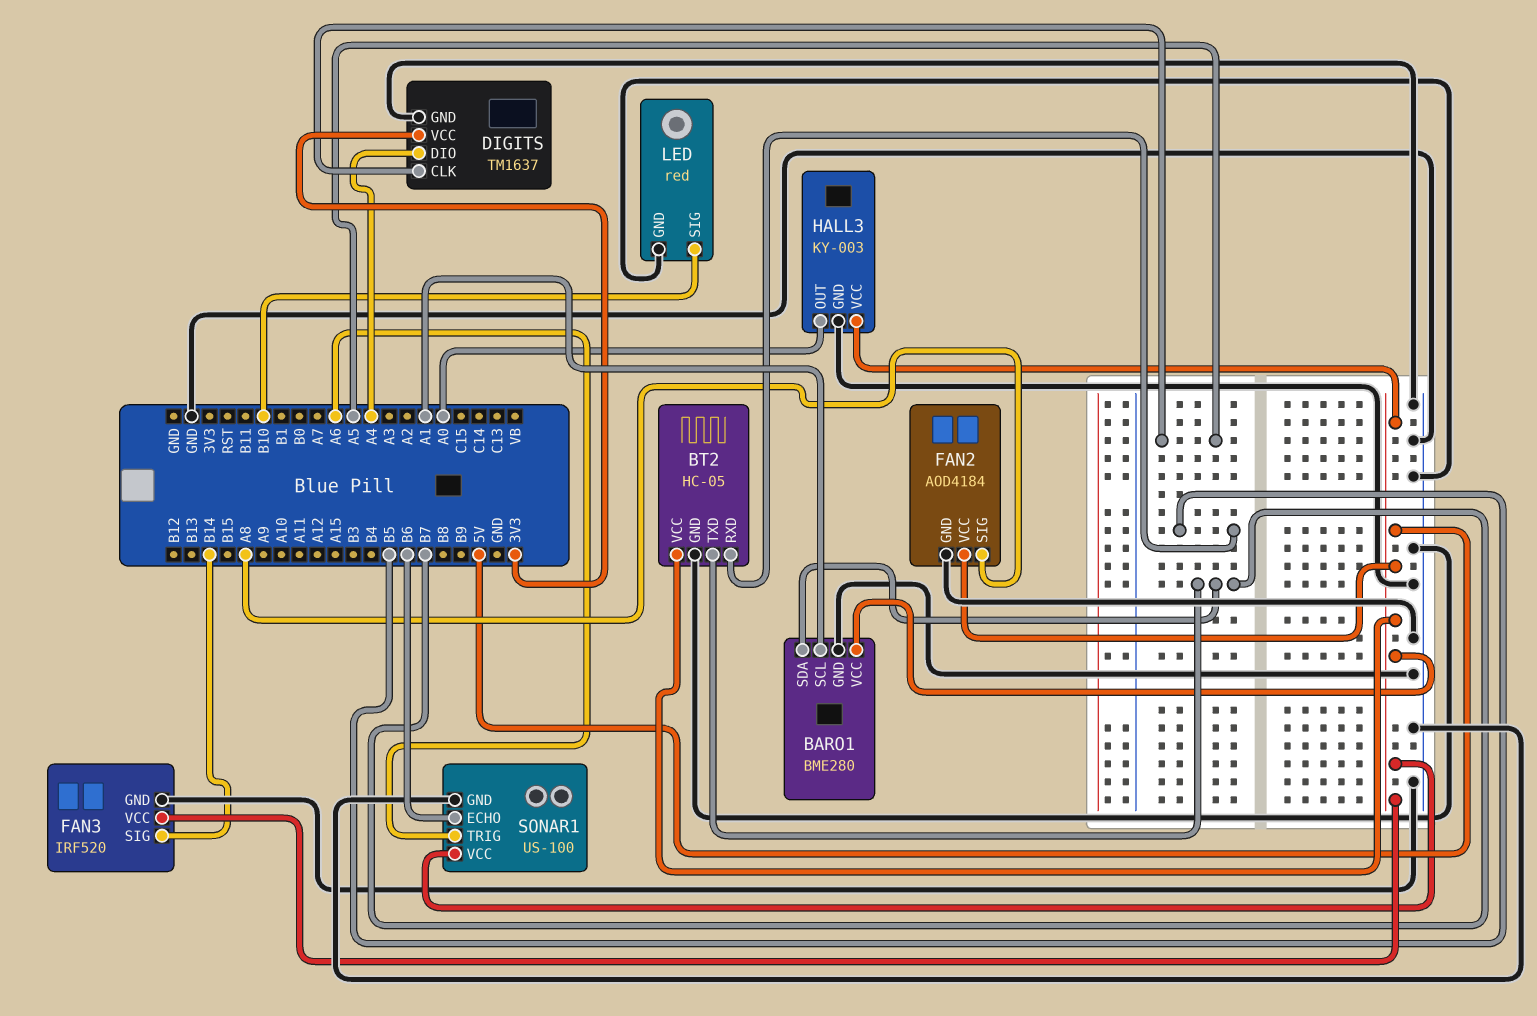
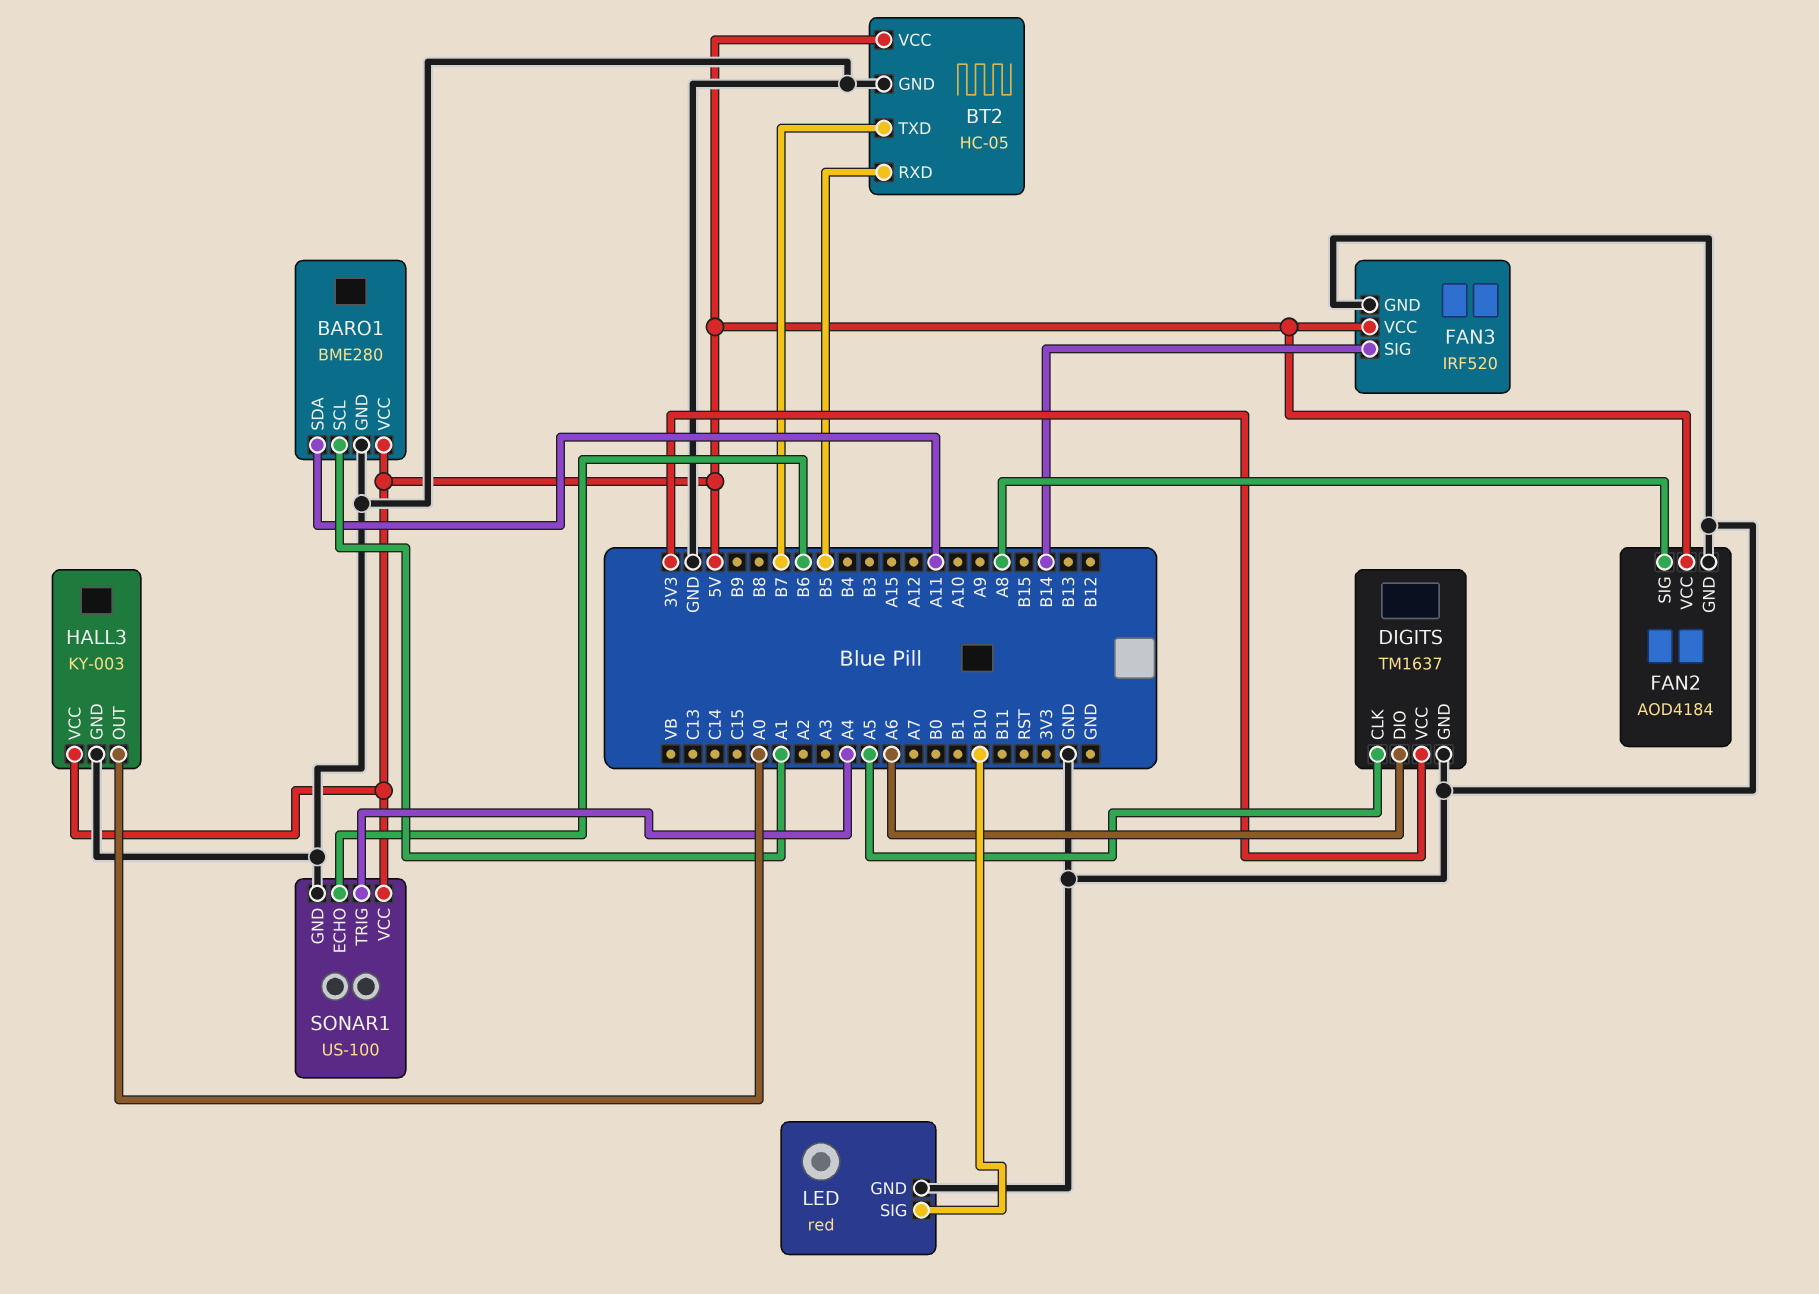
BARO1 pin SDA: B7 -> A11
DIGITS pin DIO: A4 -> A6
SONAR1 pin TRIG: A6 -> A4

